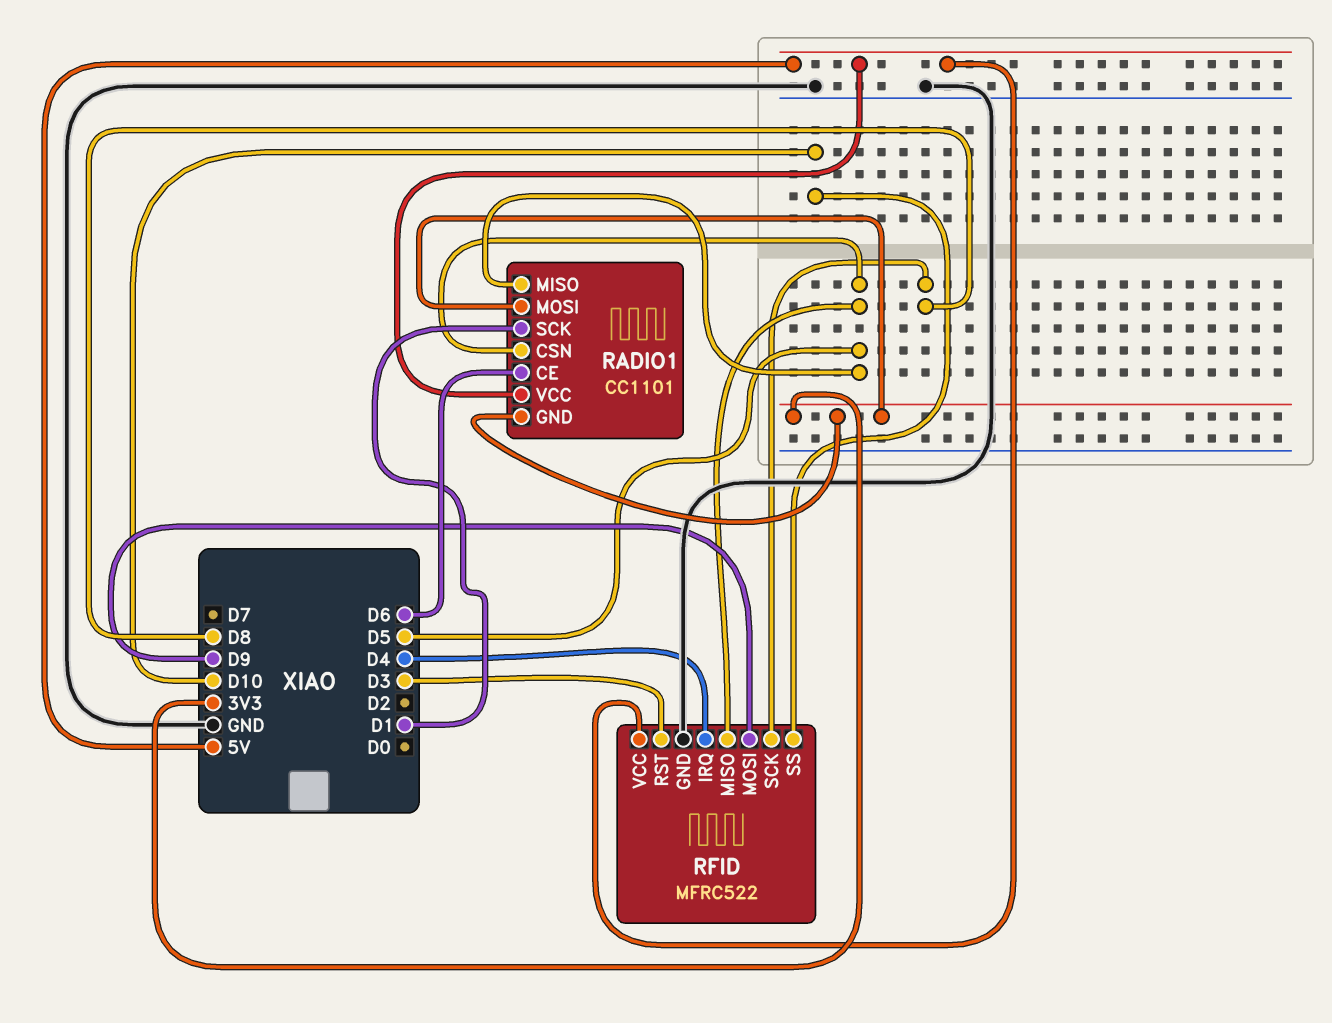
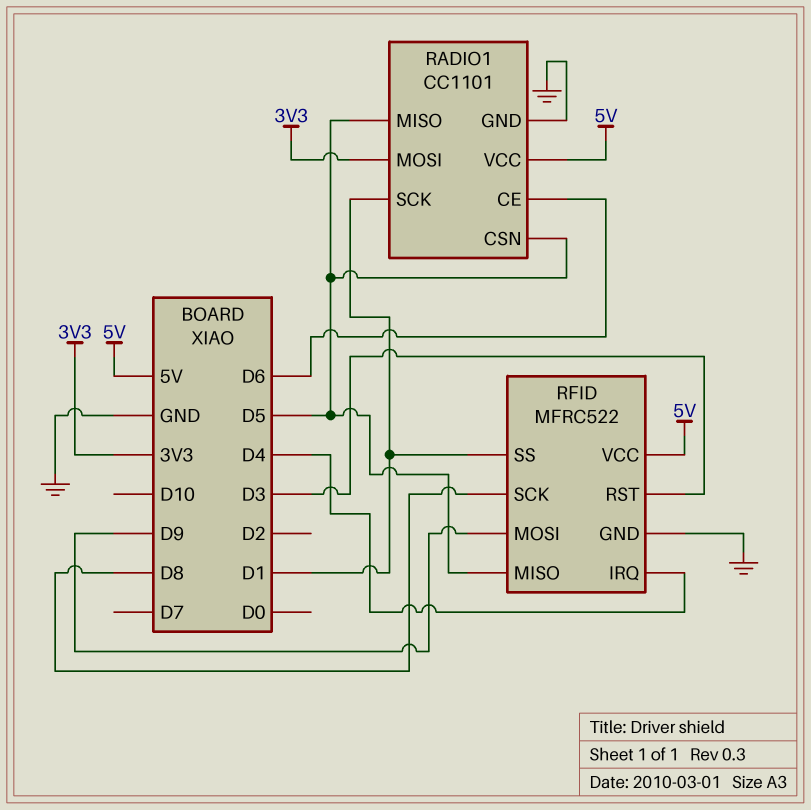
RADIO1 pin GND: 3V3 -> GND
RFID pin SS: D10 -> D1

